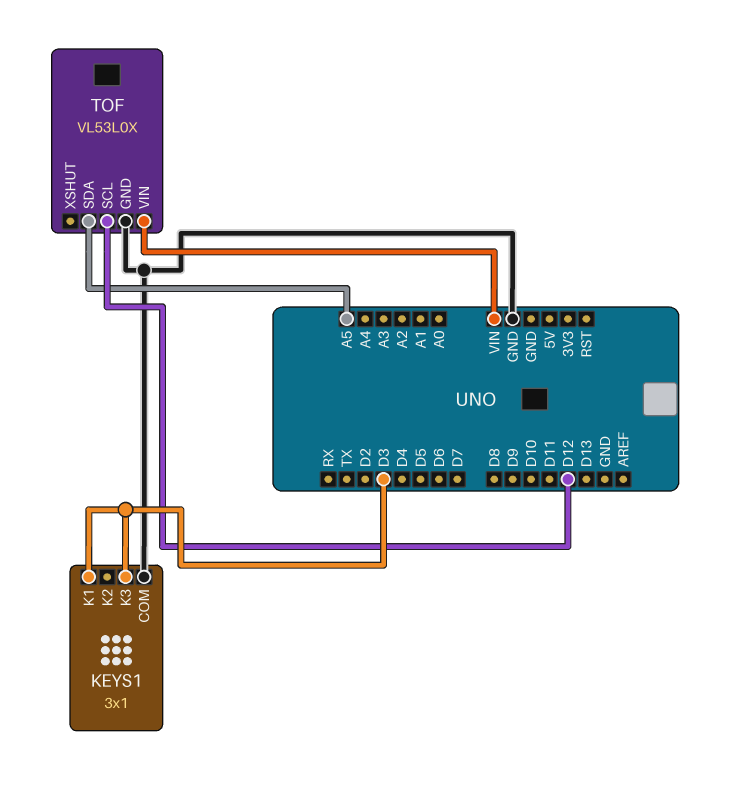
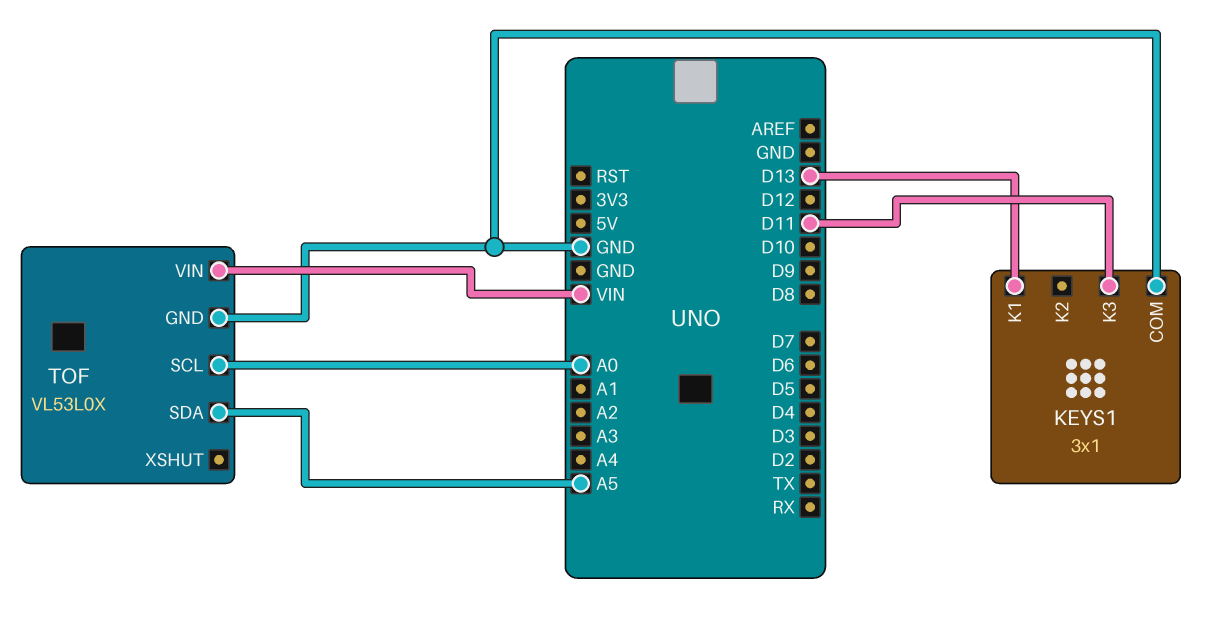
KEYS1 pin K1: D3 -> D13
KEYS1 pin K3: D3 -> D11
TOF pin SCL: D12 -> A0

